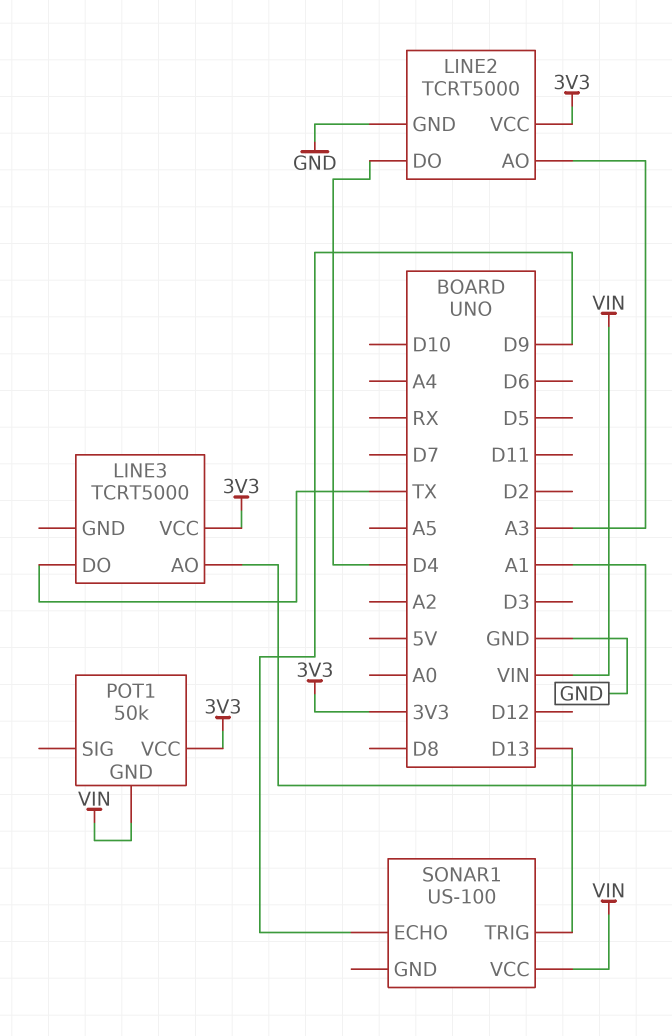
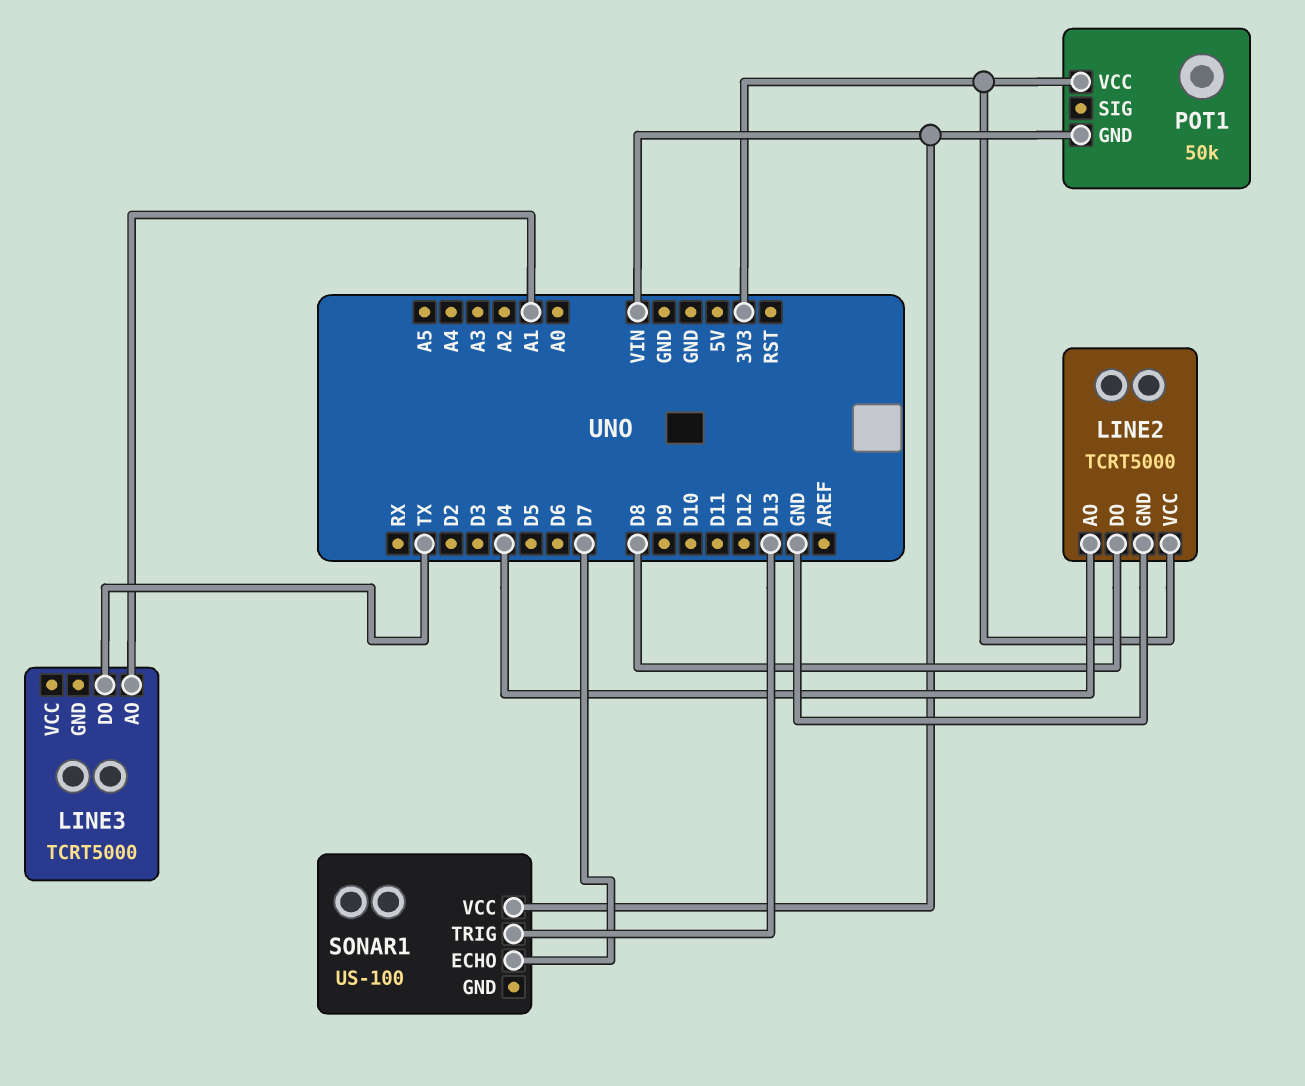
LINE2 pin AO: A3 -> D4
LINE2 pin DO: D4 -> D8
LINE3 pin VCC: 3V3 -> none
SONAR1 pin ECHO: D9 -> D7

